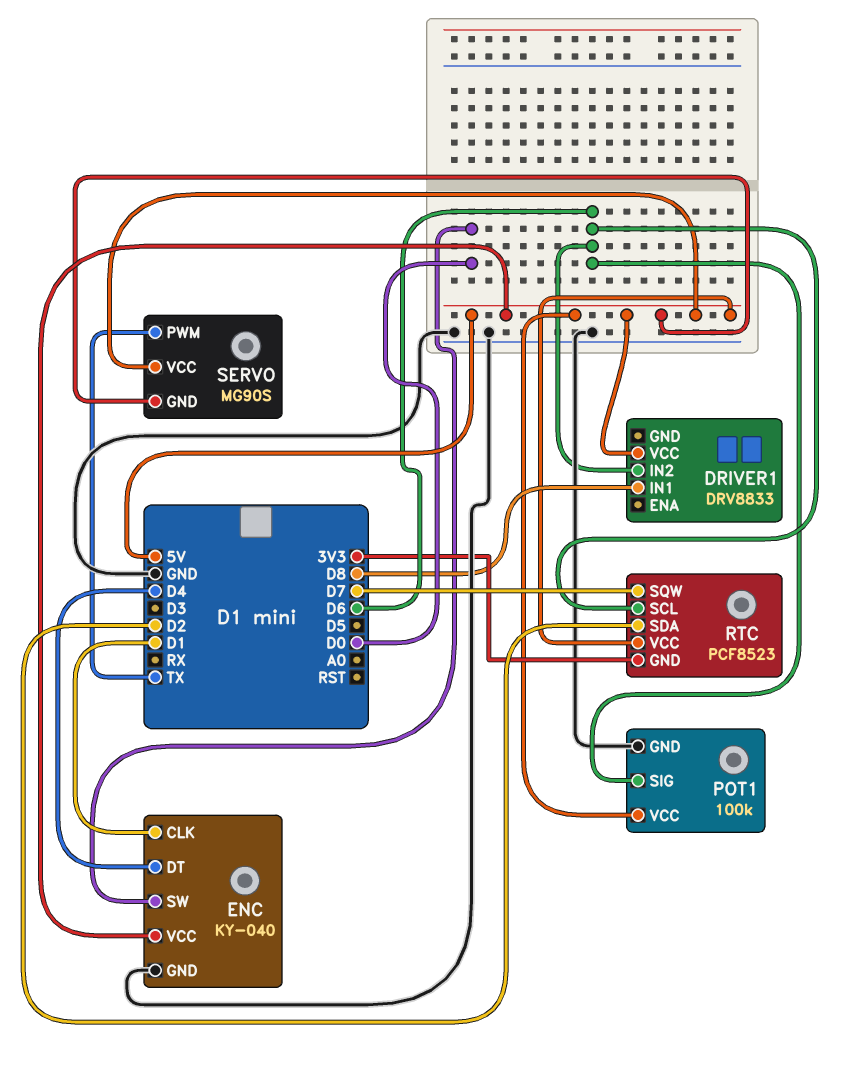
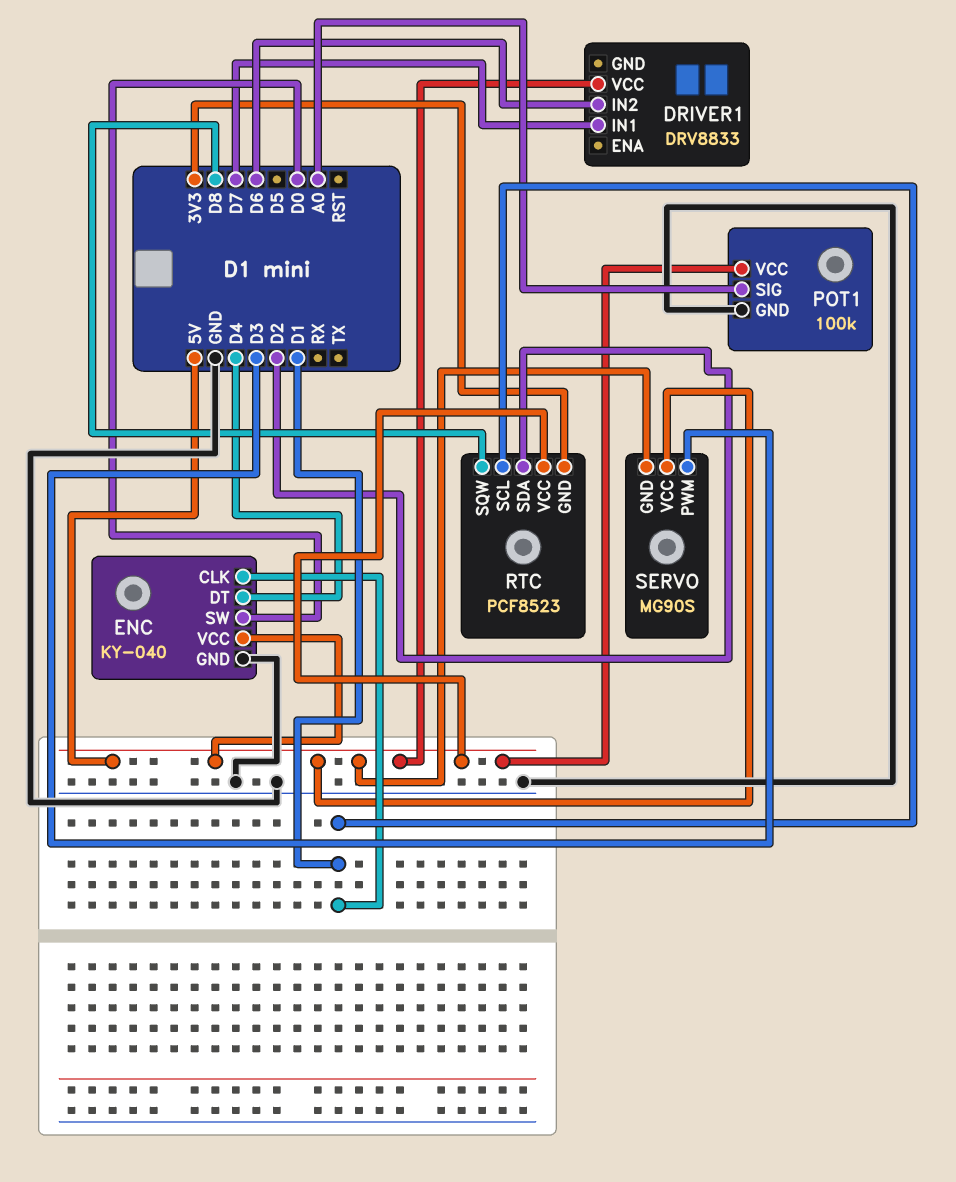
DRIVER1 pin IN1: D8 -> D7
POT1 pin SIG: D6 -> A0
RTC pin SCL: D6 -> D1
RTC pin SQW: D7 -> D8
SERVO pin PWM: TX -> D3

